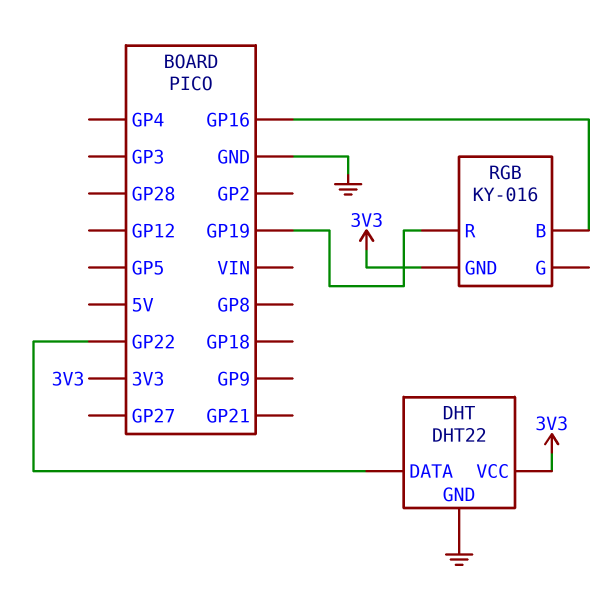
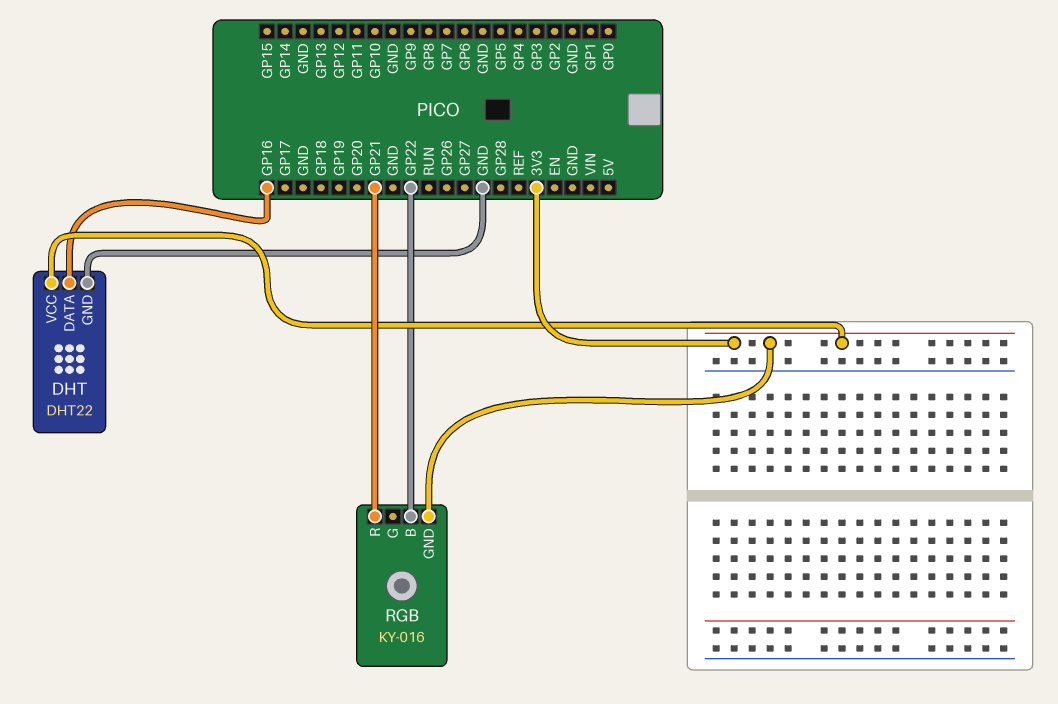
DHT pin DATA: GP22 -> GP16
RGB pin B: GP16 -> GP22
RGB pin R: GP19 -> GP21

